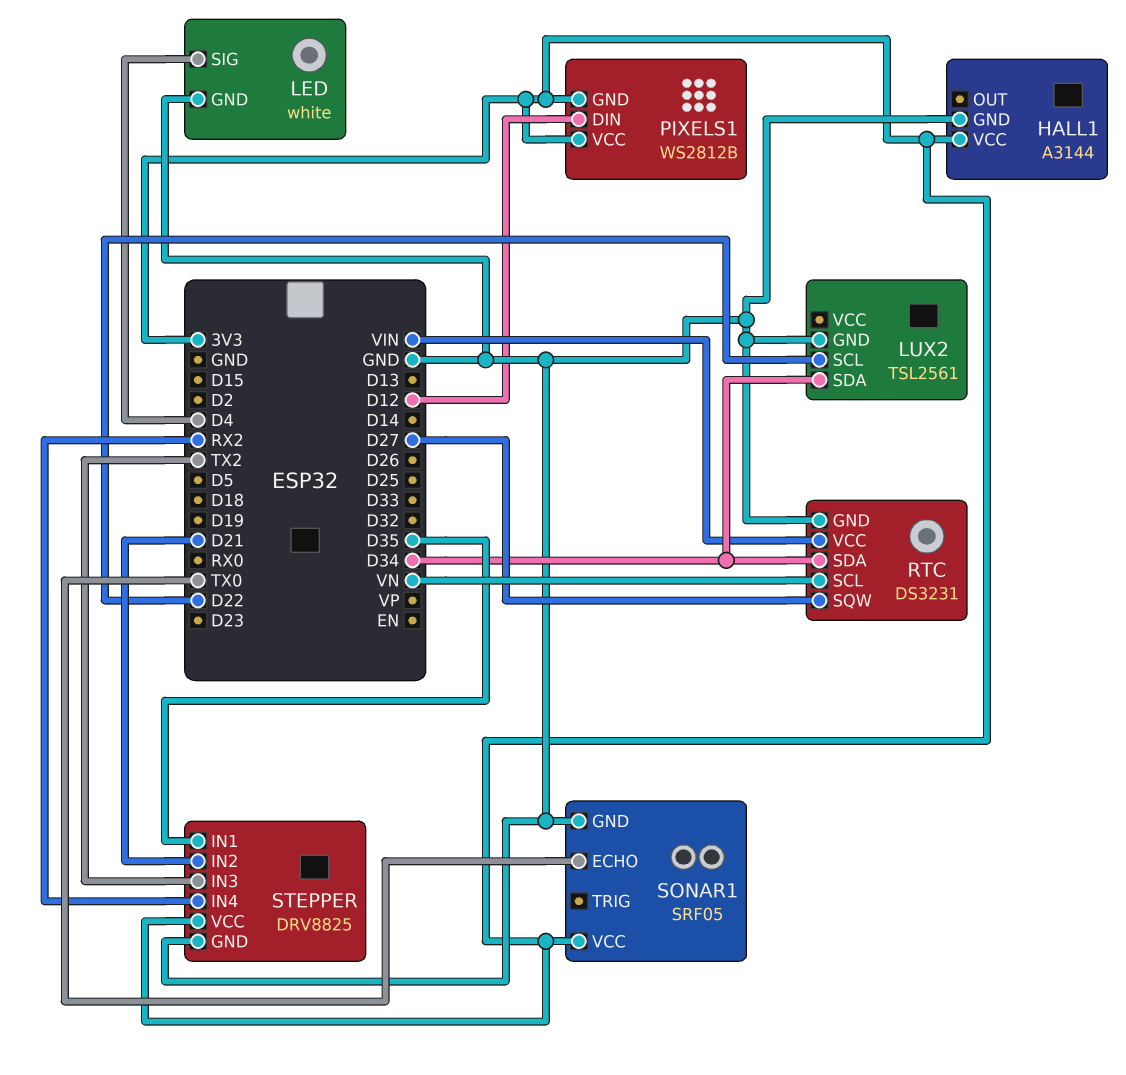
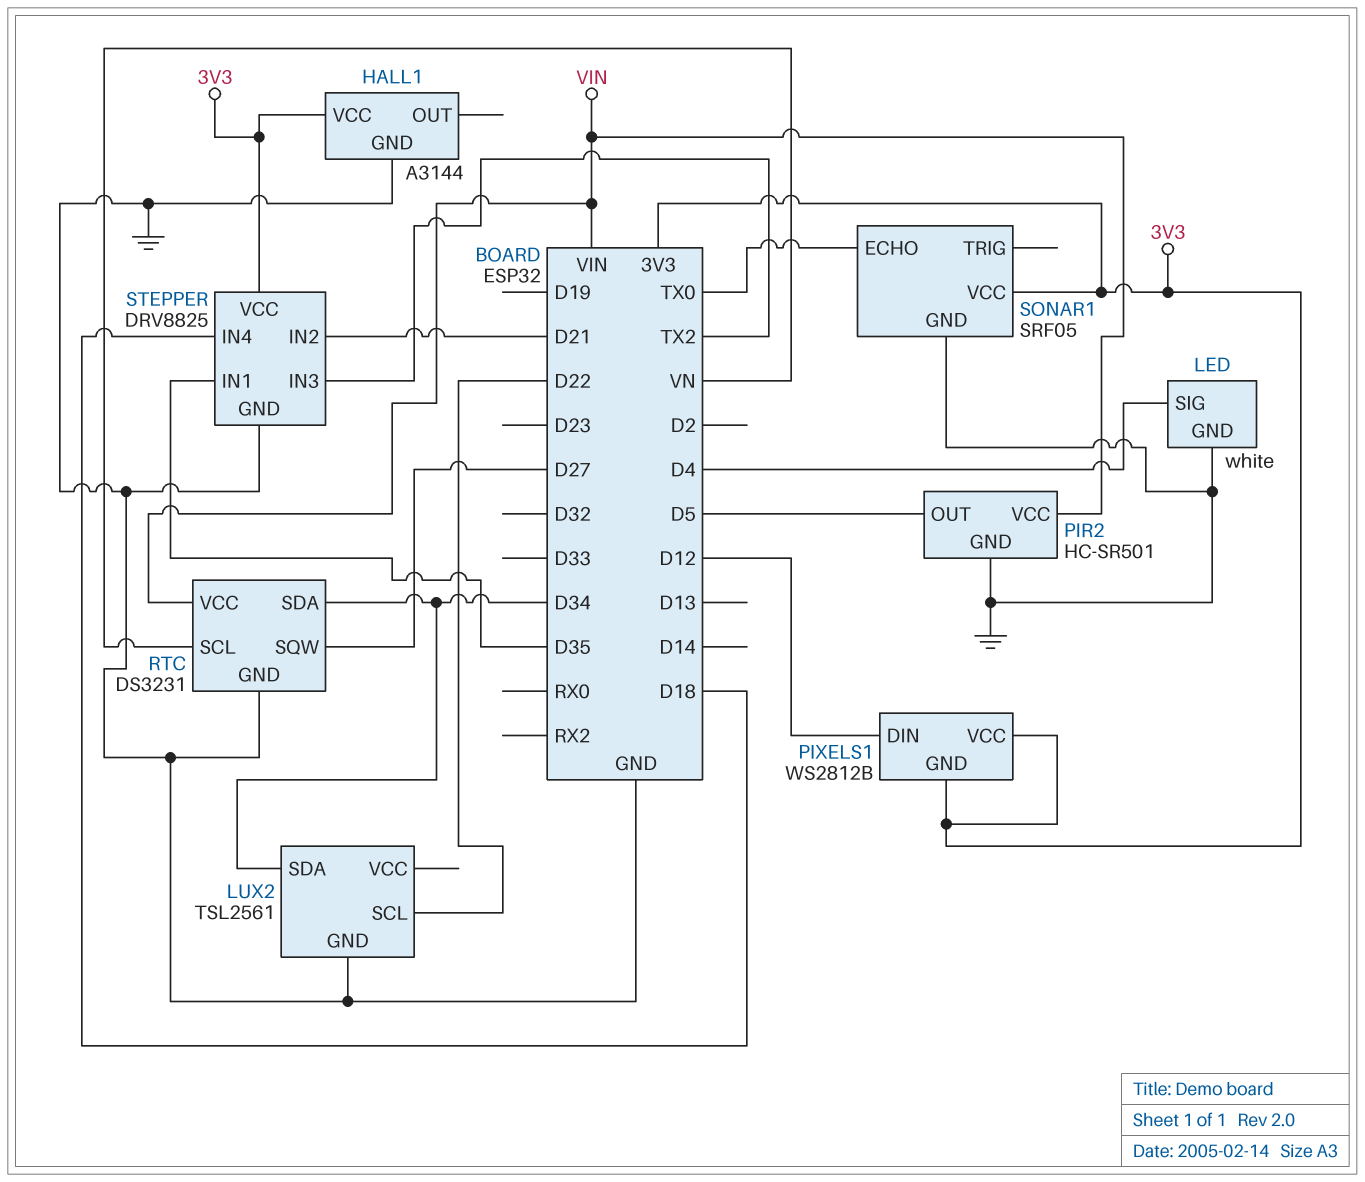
PIR2: none -> HC-SR501
PIR2 pin GND: none -> GND
PIR2 pin OUT: none -> D5
PIR2 pin VCC: none -> VIN
STEPPER pin IN4: RX2 -> D18

